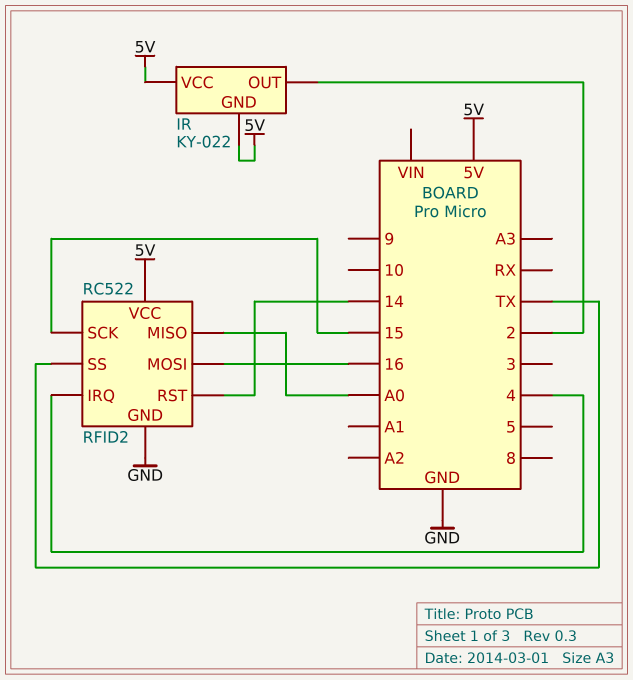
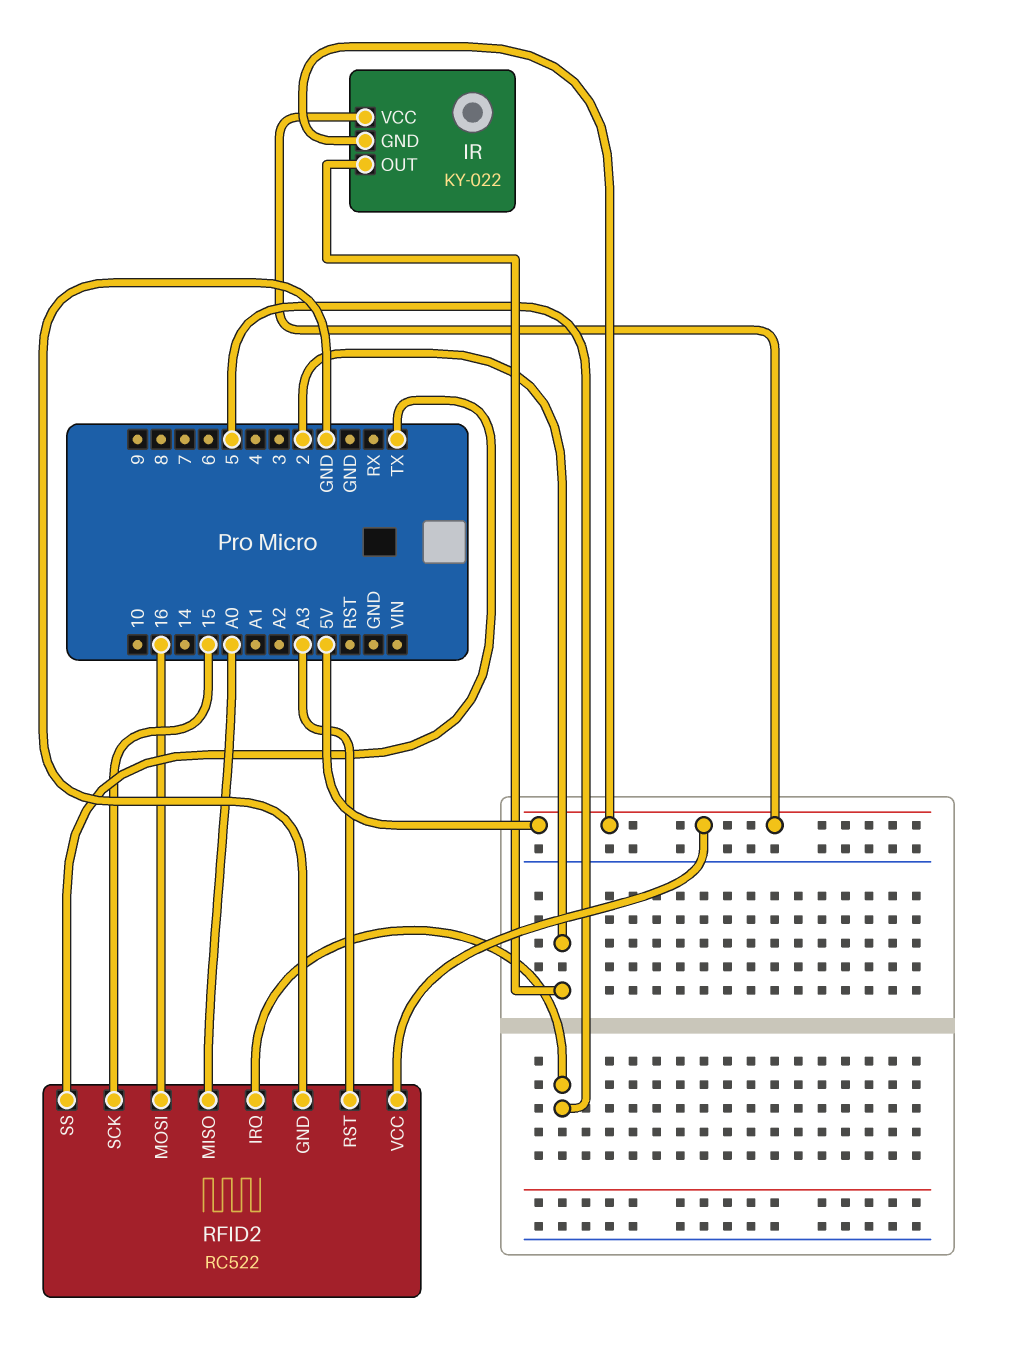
RFID2 pin IRQ: 4 -> 5
RFID2 pin RST: 14 -> A3

